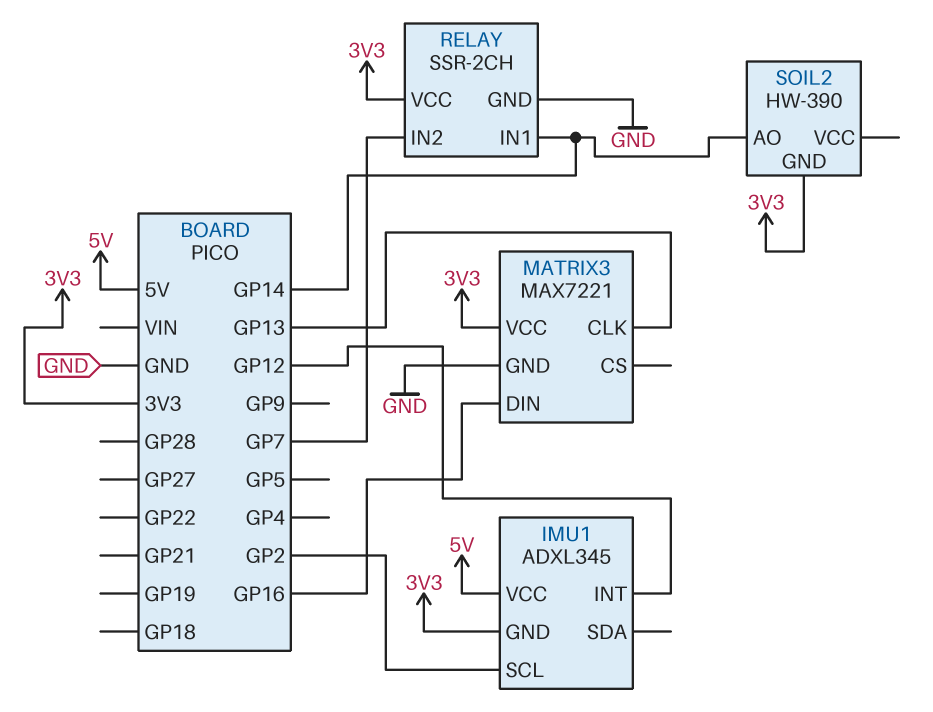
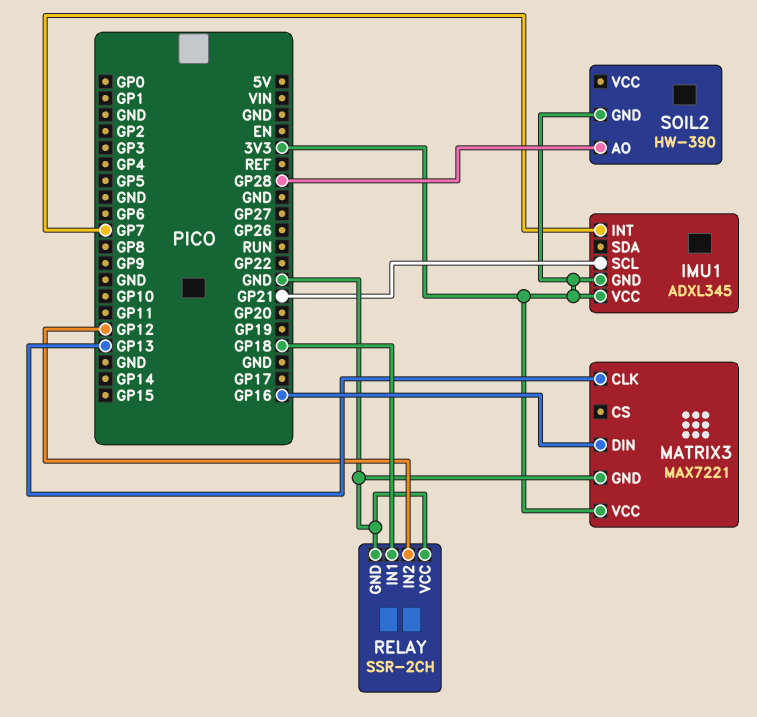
IMU1 pin INT: GP12 -> GP7
IMU1 pin SCL: GP2 -> GP21
IMU1 pin VCC: 5V -> 3V3
RELAY pin IN1: GP14 -> GP18
RELAY pin IN2: GP7 -> GP12
RELAY pin VCC: 3V3 -> GND
SOIL2 pin AO: GP14 -> GP28

